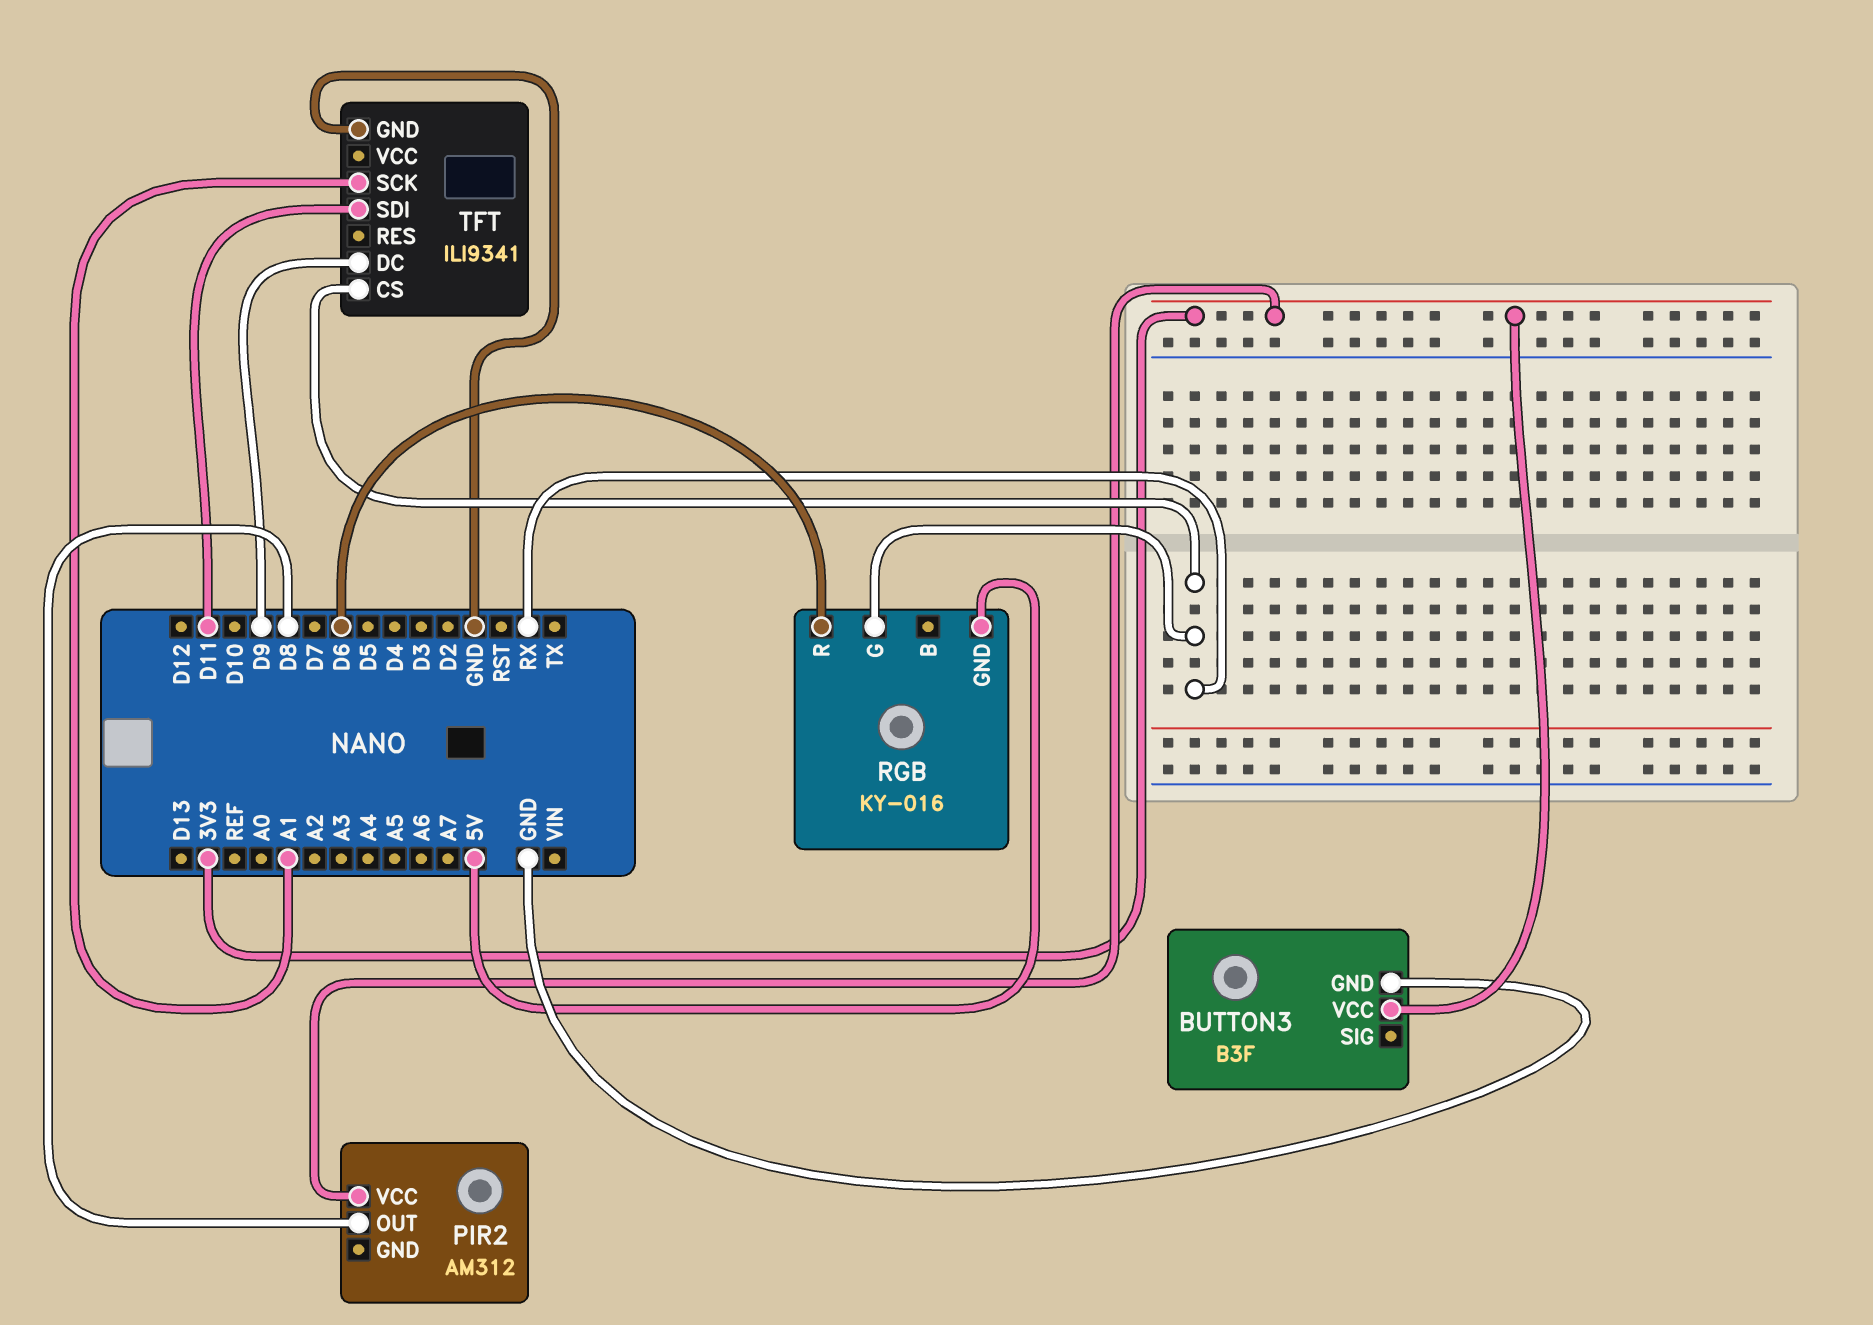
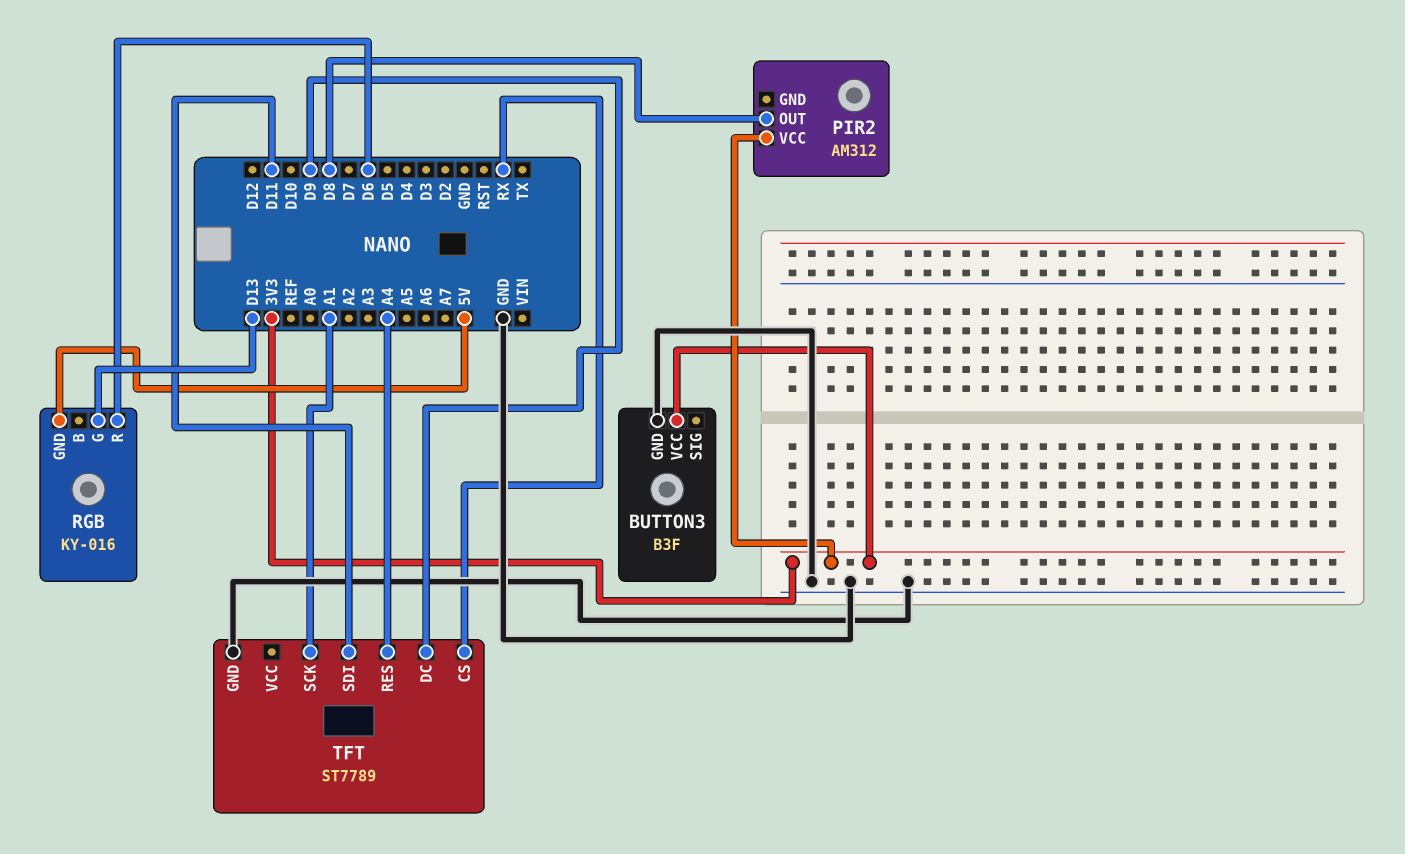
RGB pin G: RX -> D13
TFT: ILI9341 -> ST7789
TFT pin RES: none -> A4

